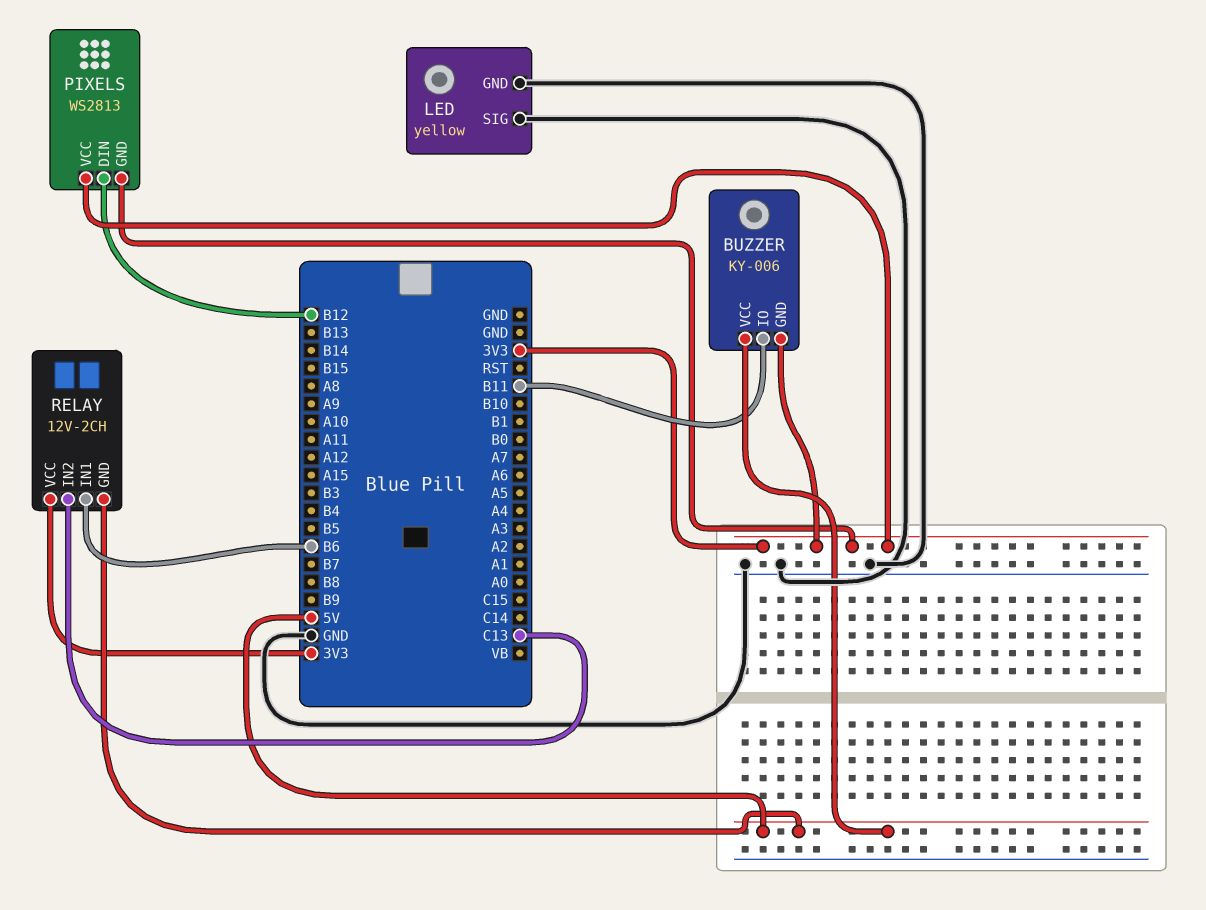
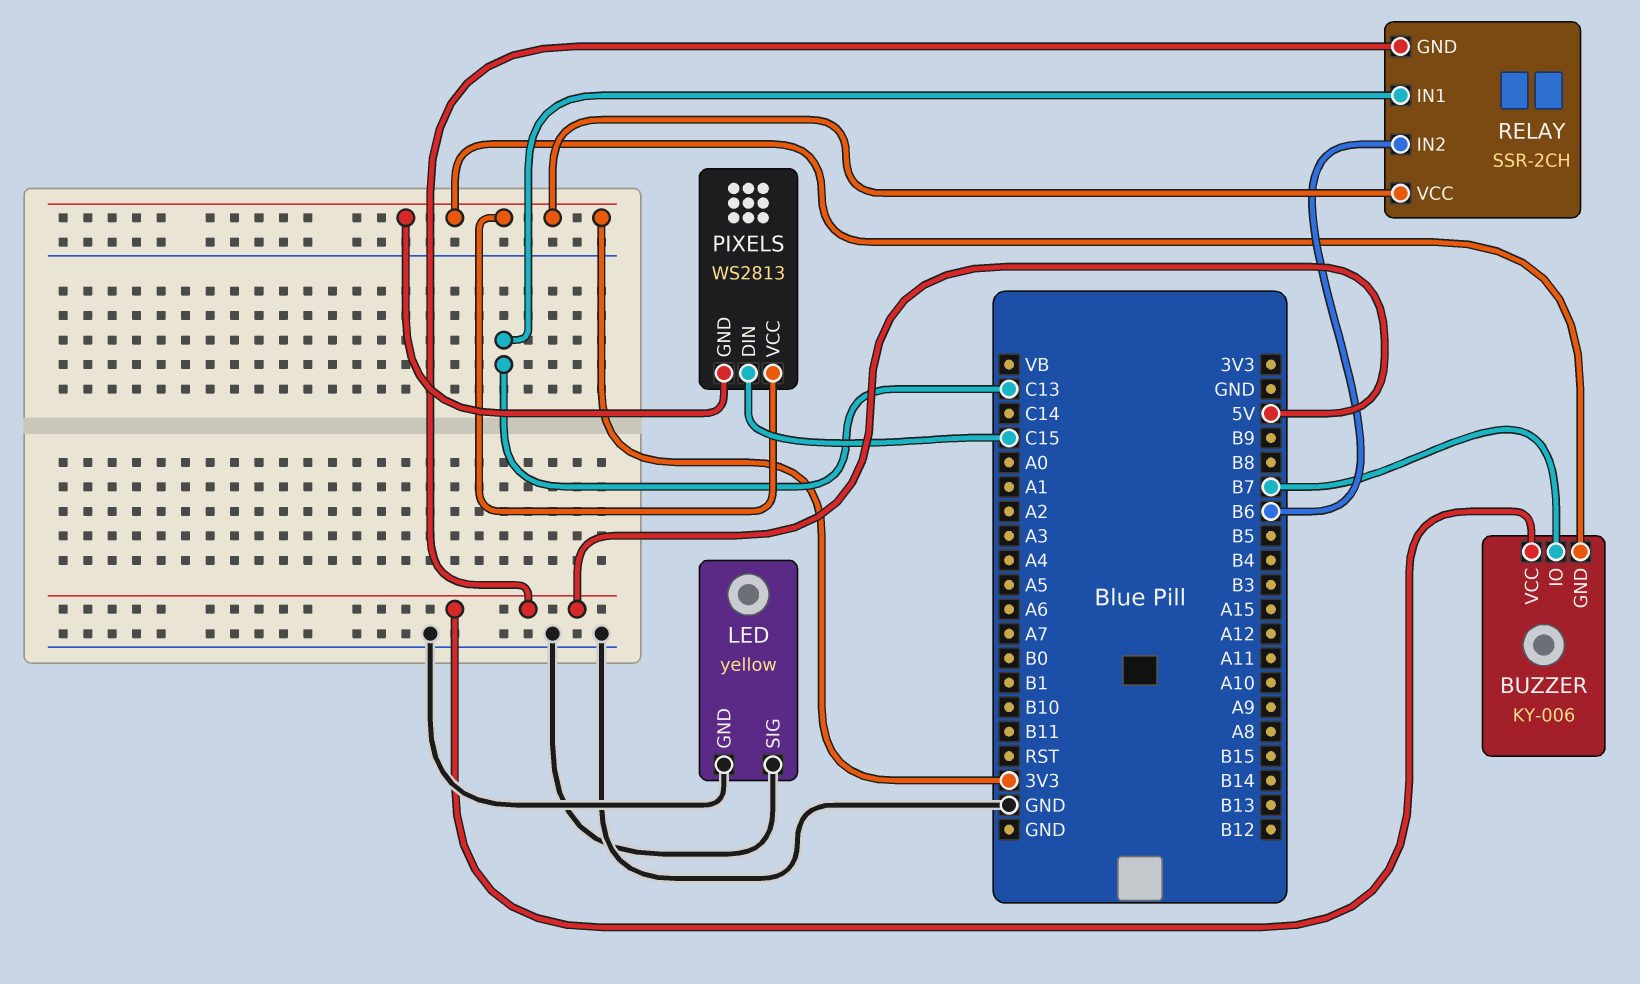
BUZZER pin IO: B11 -> B7
PIXELS pin DIN: B12 -> C15
RELAY: 12V-2CH -> SSR-2CH
RELAY pin IN1: B6 -> C13
RELAY pin IN2: C13 -> B6

